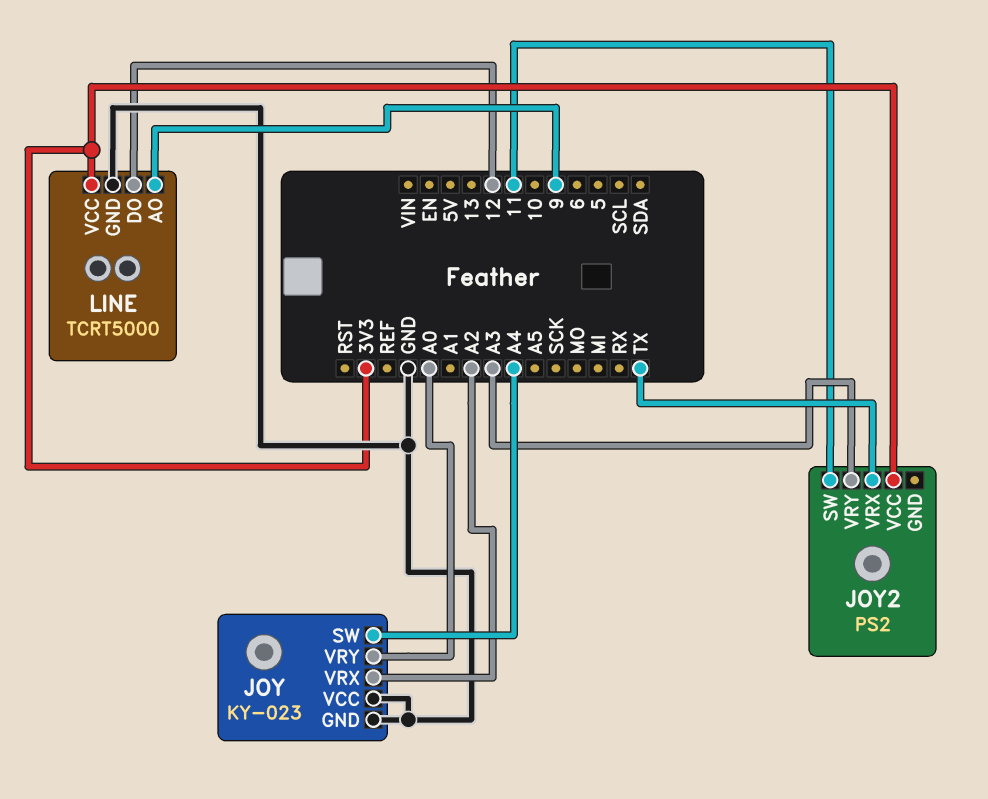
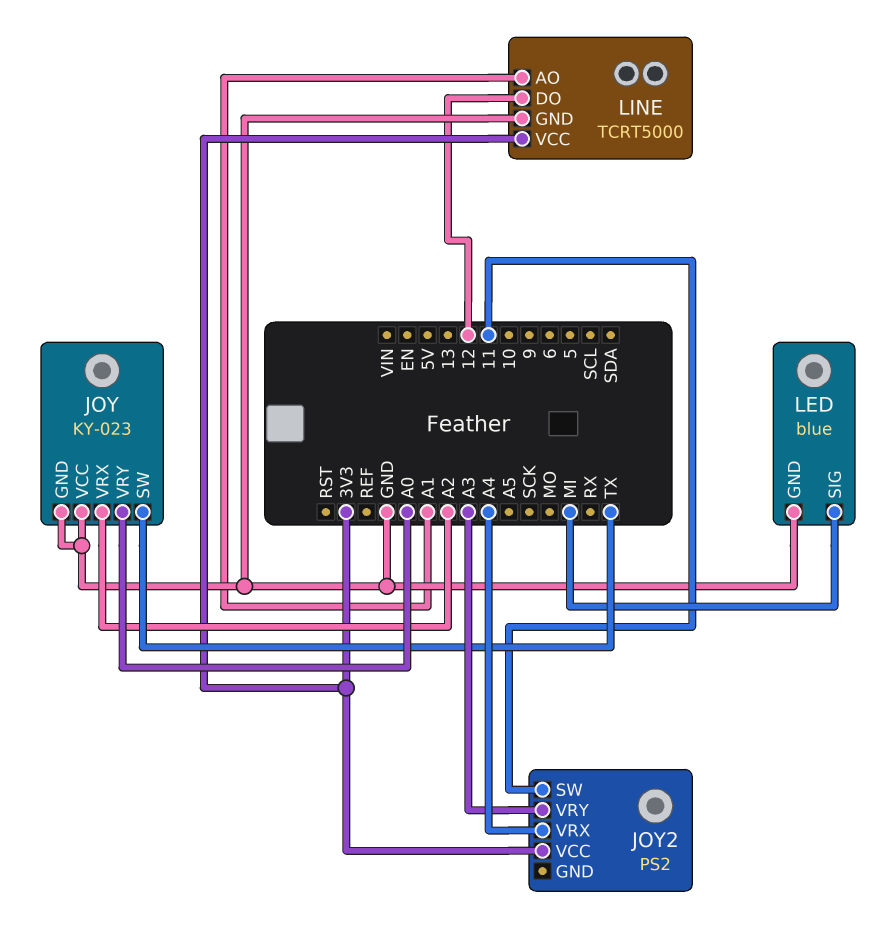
JOY pin SW: A4 -> TX
JOY2 pin VRX: TX -> A4
LED: none -> blue
LED pin GND: none -> GND
LED pin SIG: none -> MI
LINE pin AO: 9 -> A1

